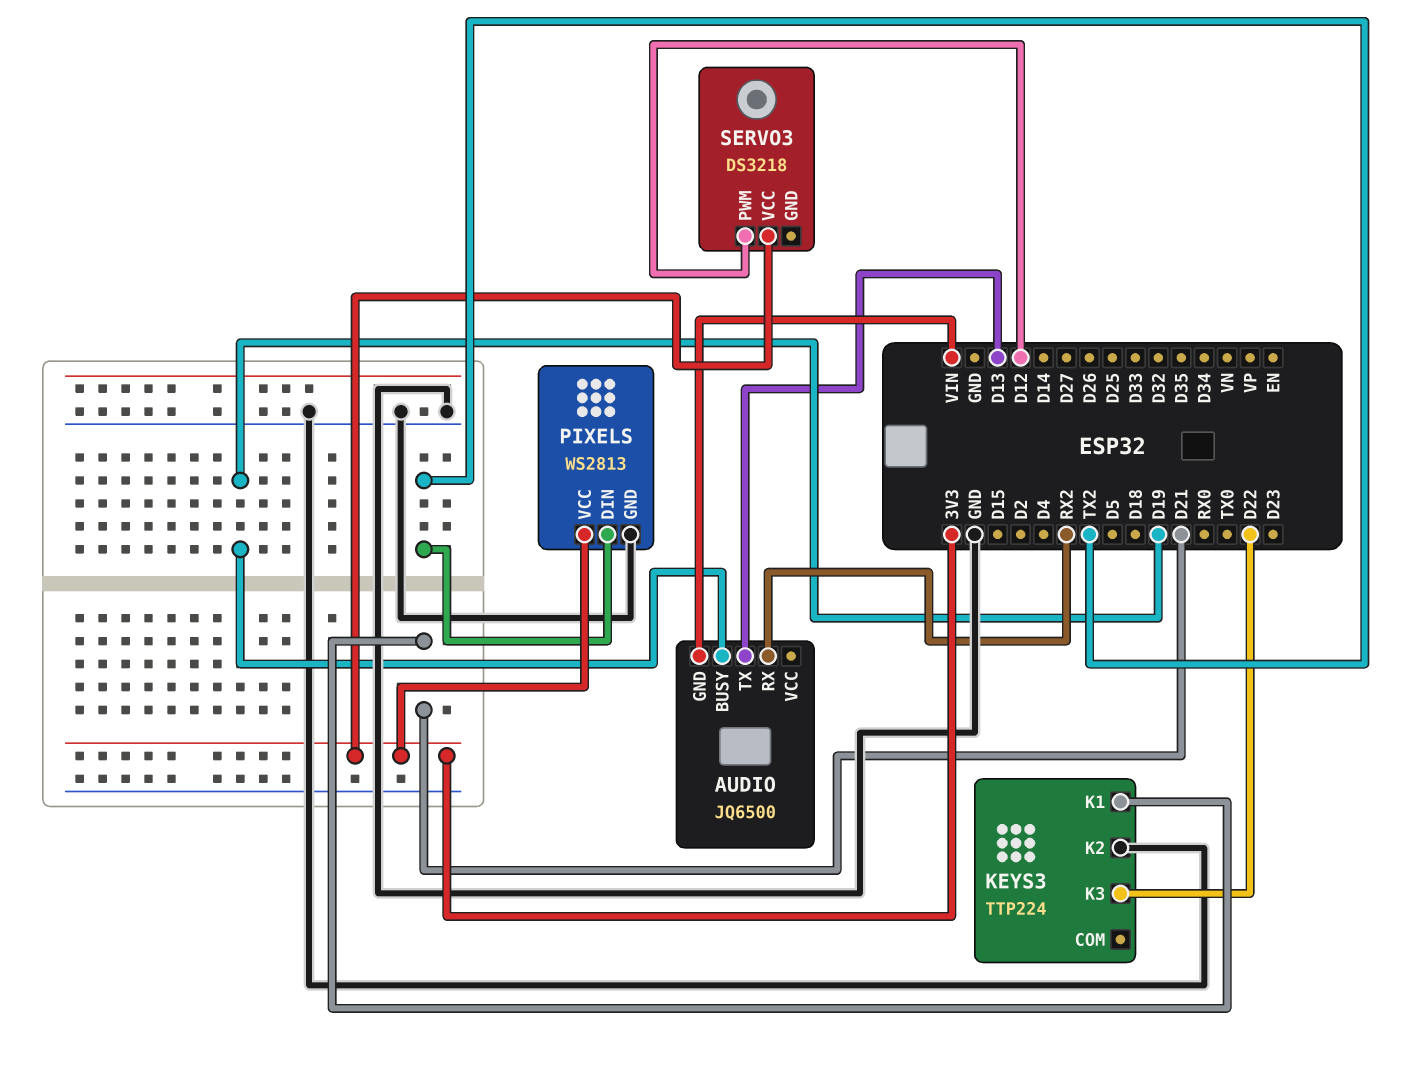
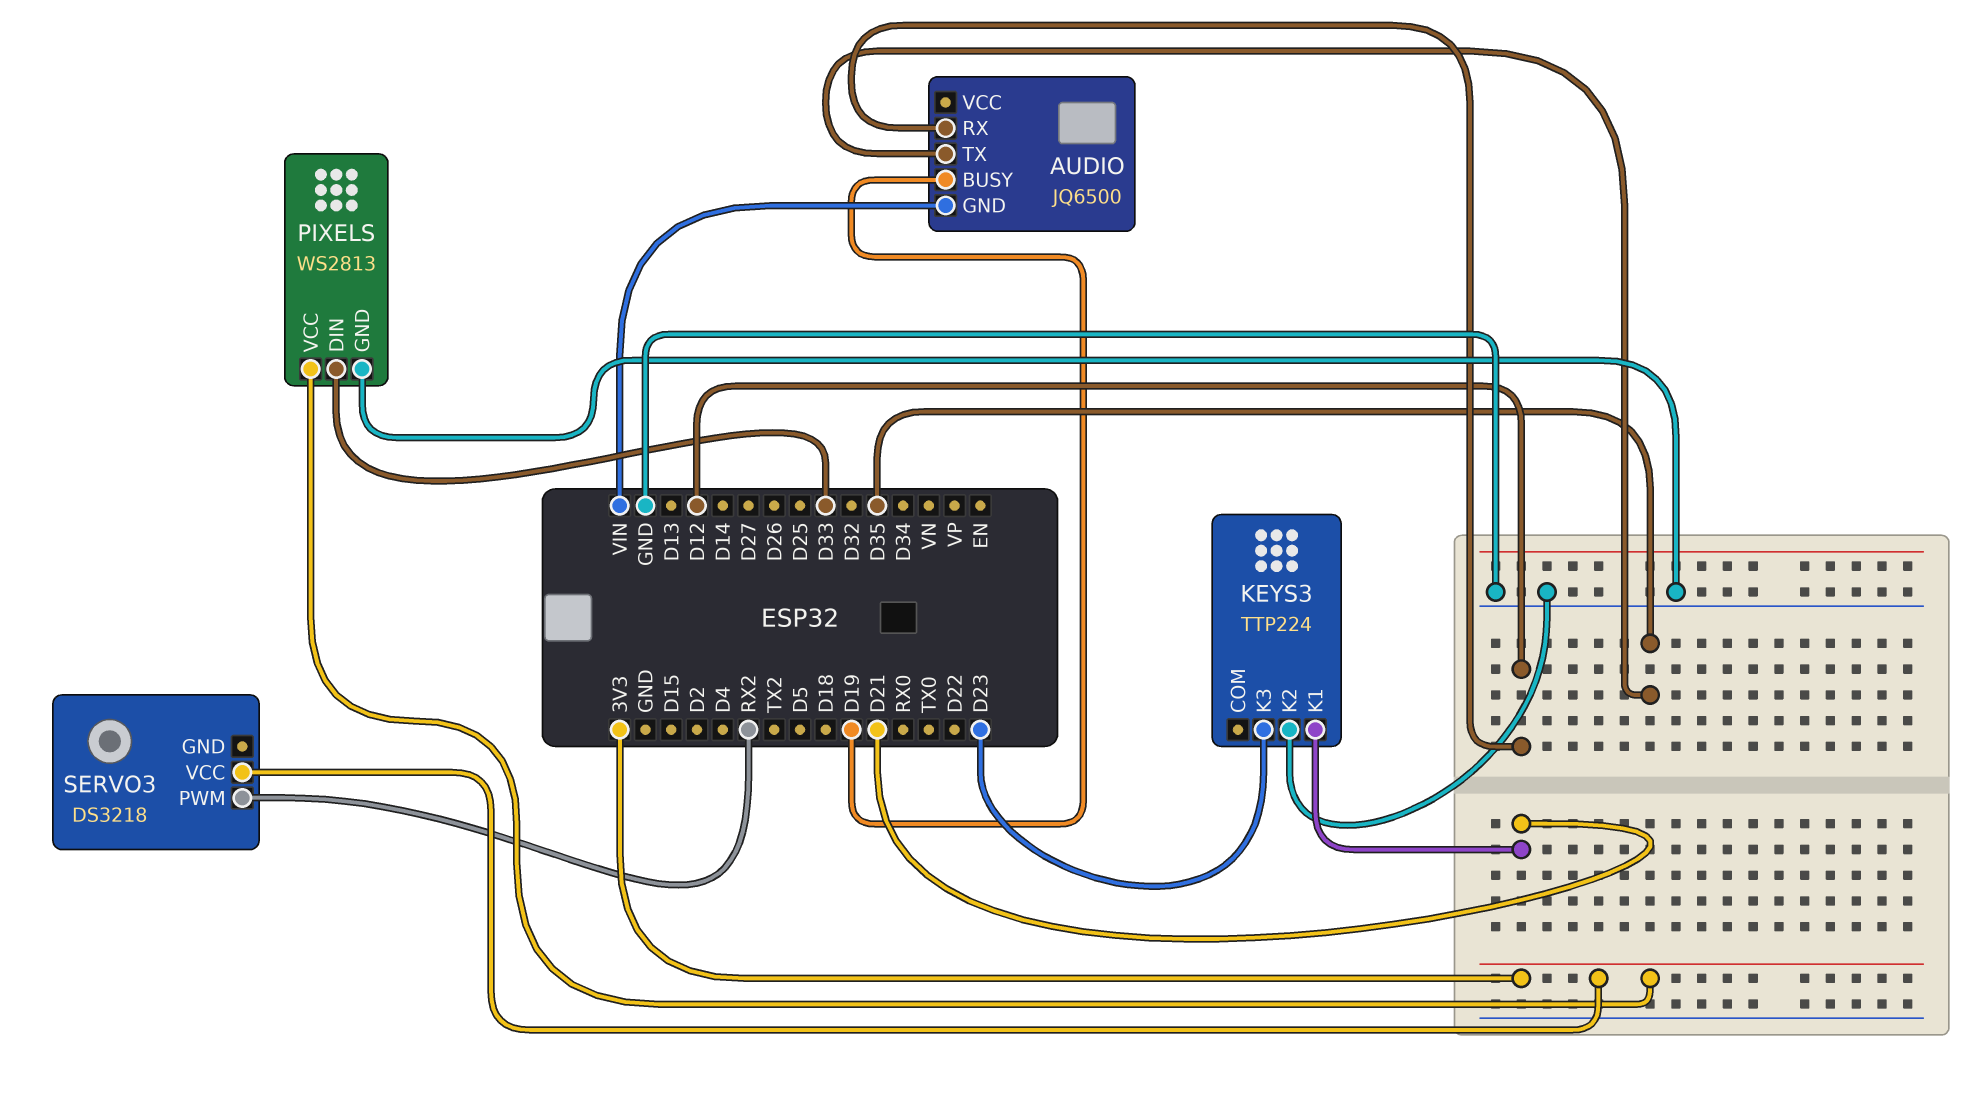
AUDIO pin RX: RX2 -> D12
AUDIO pin TX: D13 -> D35
KEYS3 pin K3: D22 -> D23
PIXELS pin DIN: TX2 -> D33
SERVO3 pin PWM: D12 -> RX2

